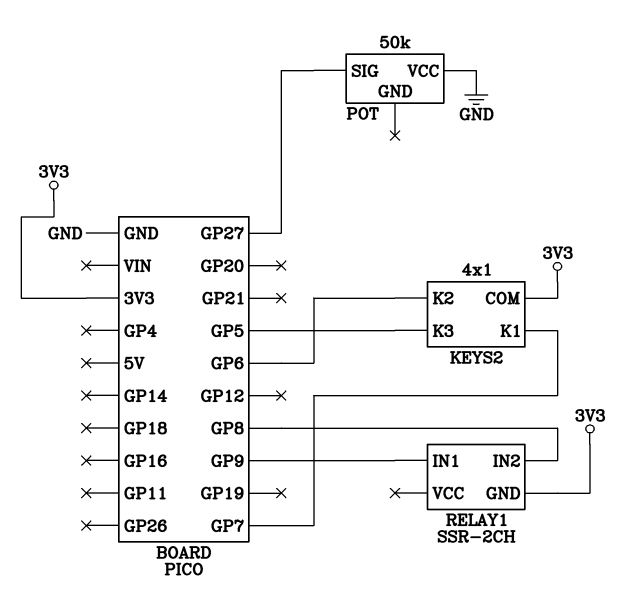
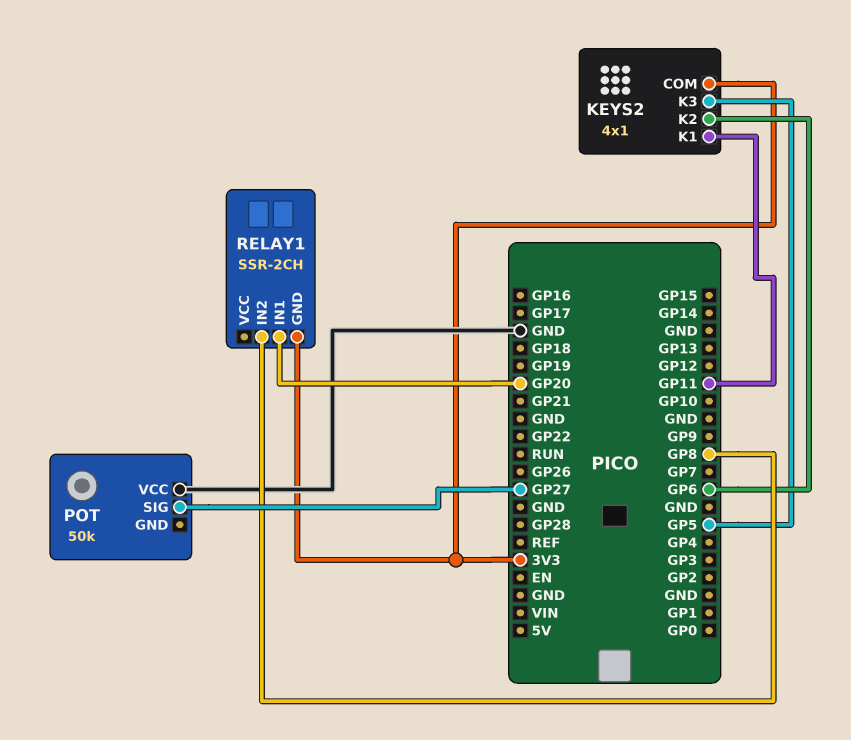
KEYS2 pin K1: GP7 -> GP11
RELAY1 pin IN1: GP9 -> GP20

